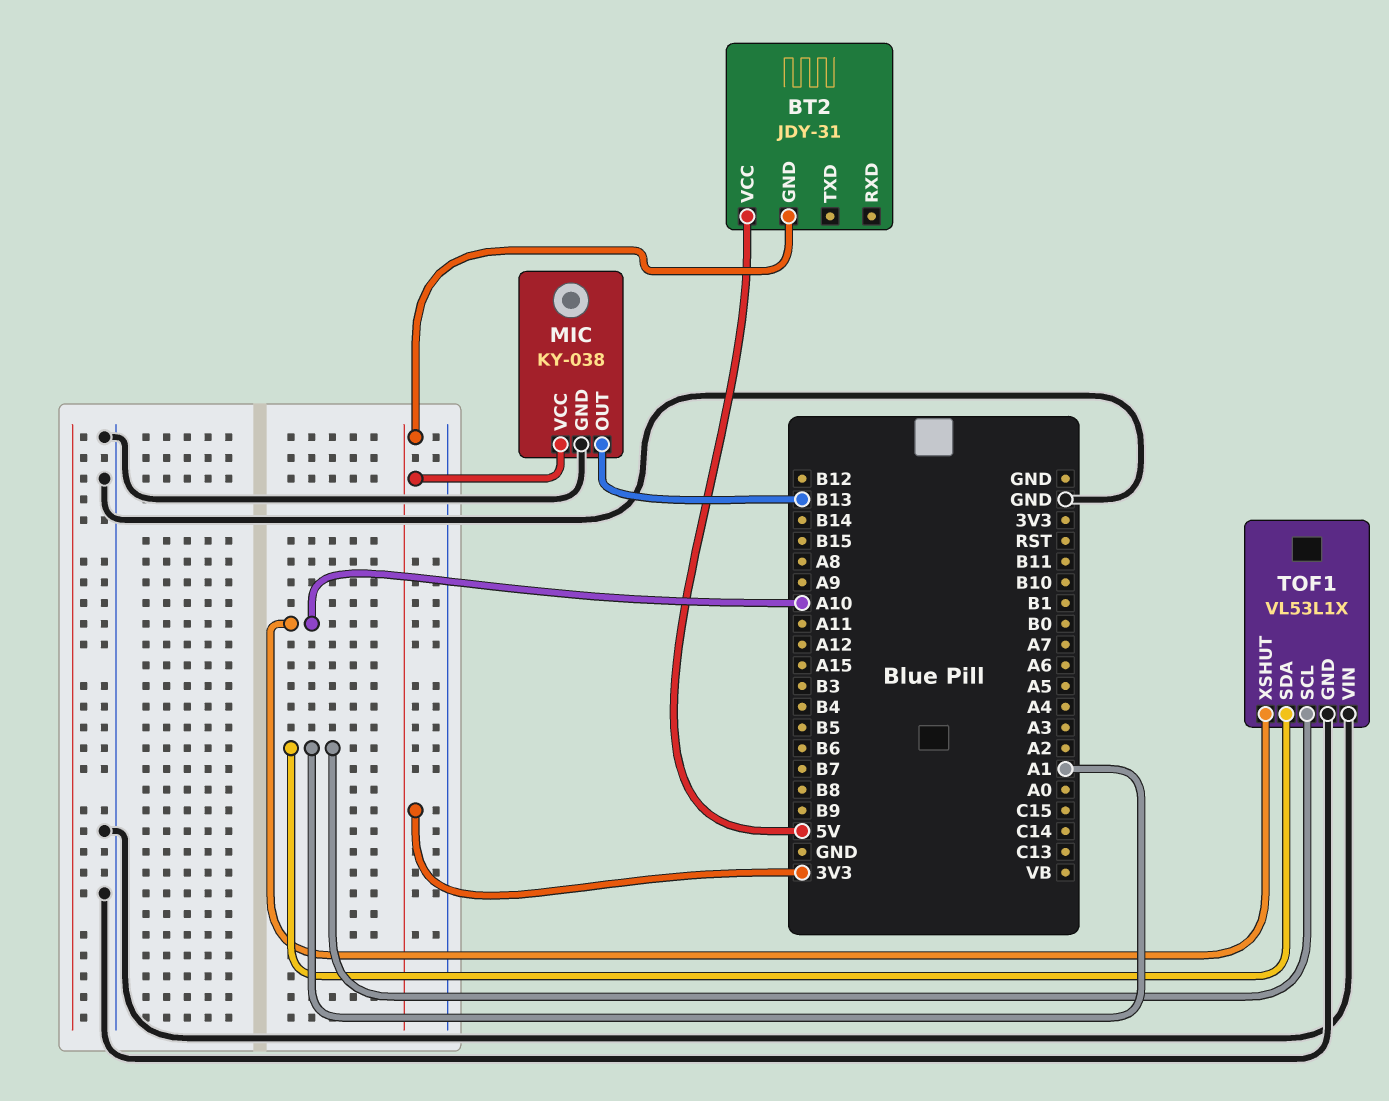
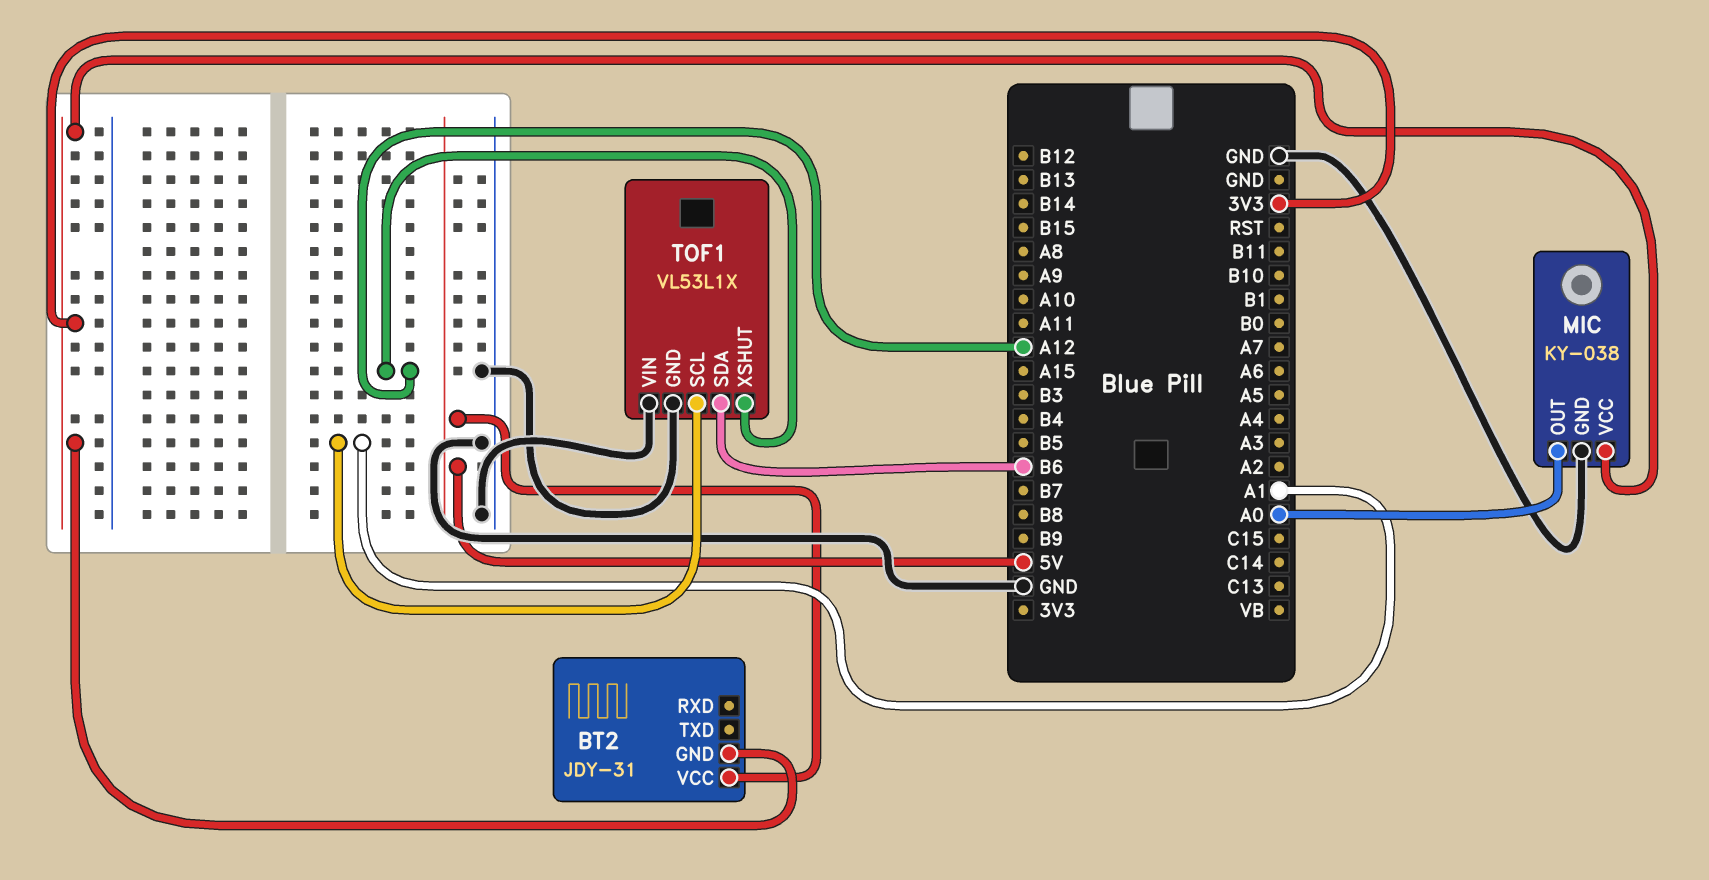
MIC pin OUT: B13 -> A0
TOF1 pin SDA: A1 -> B6
TOF1 pin XSHUT: A10 -> A12

